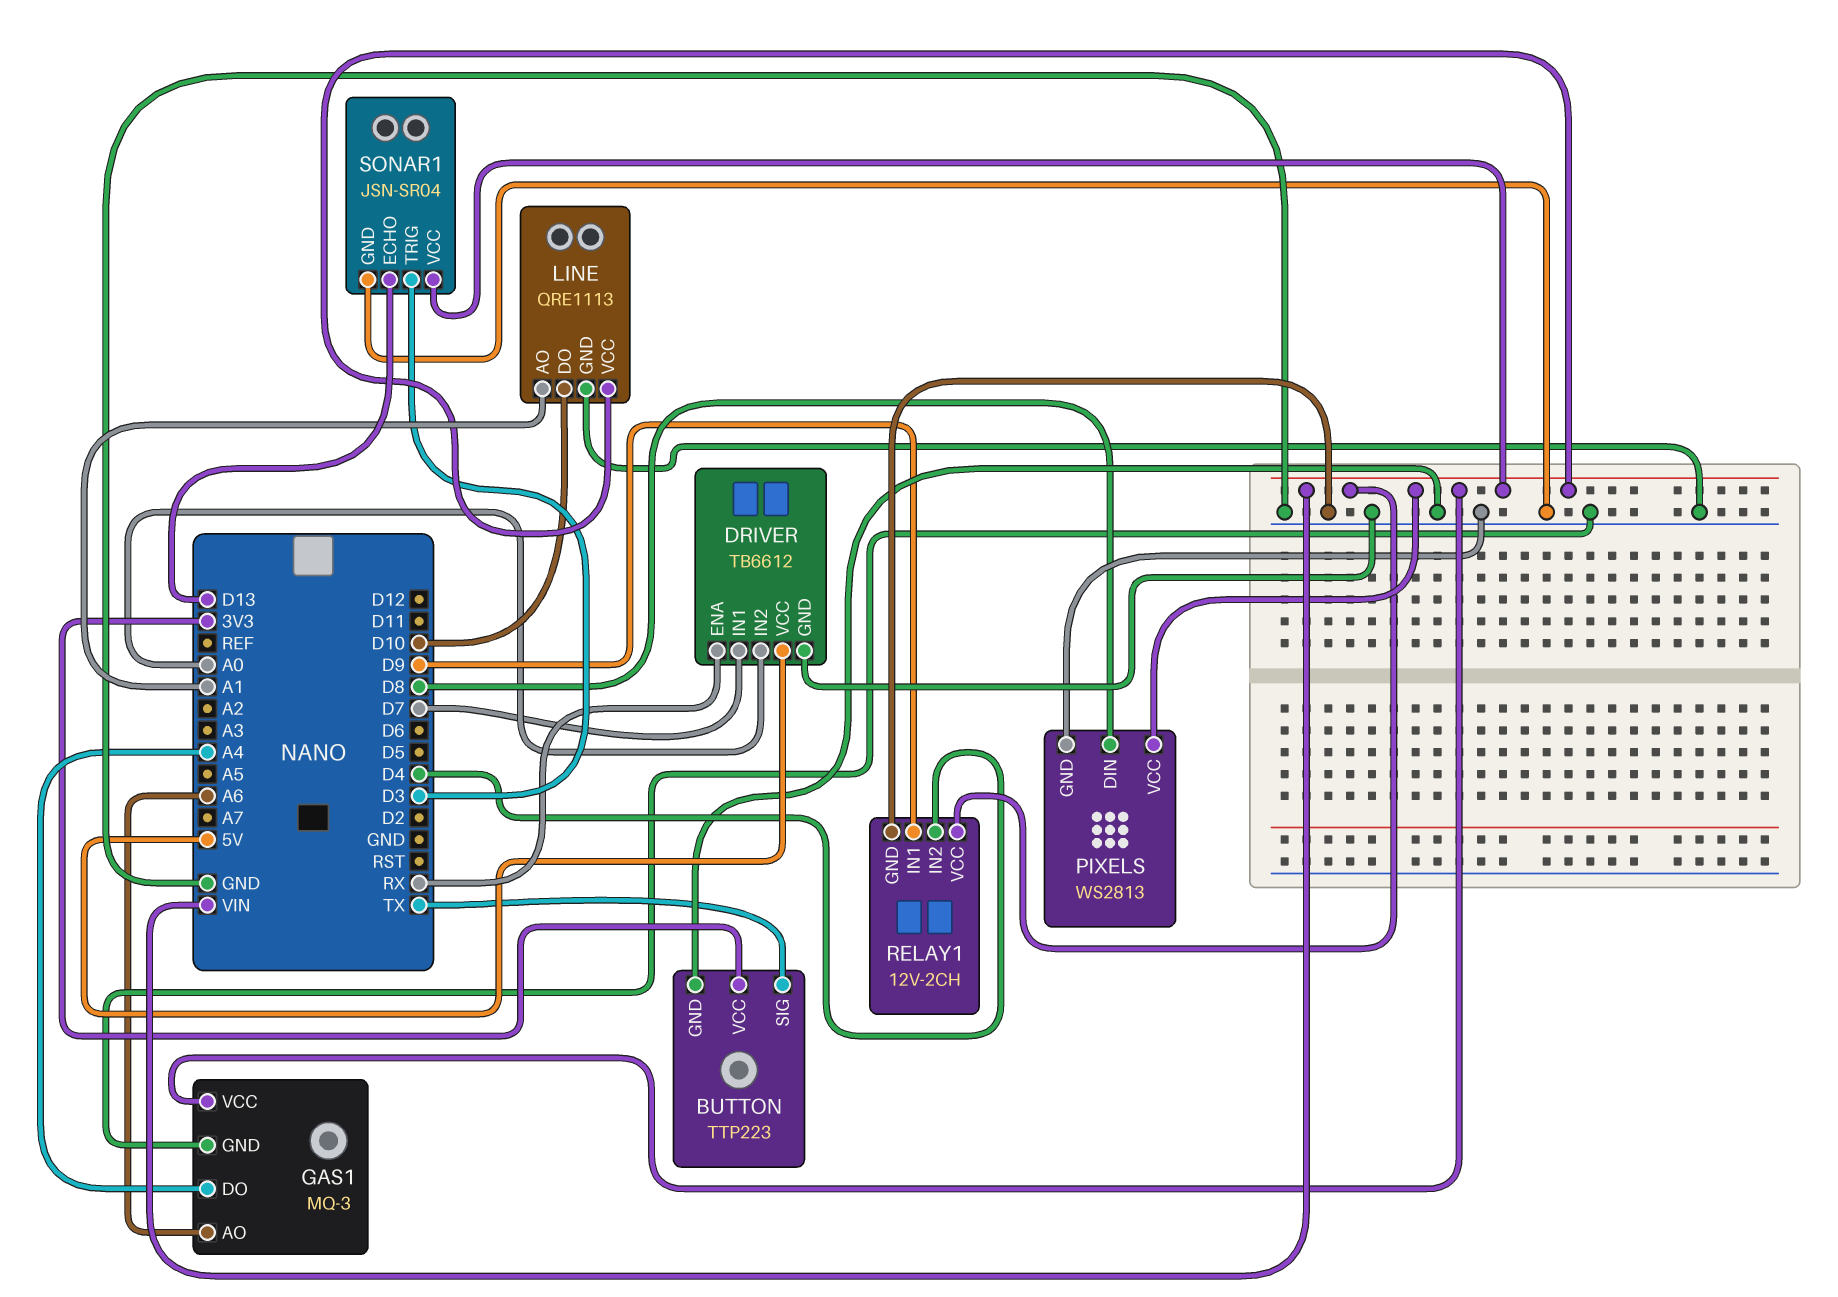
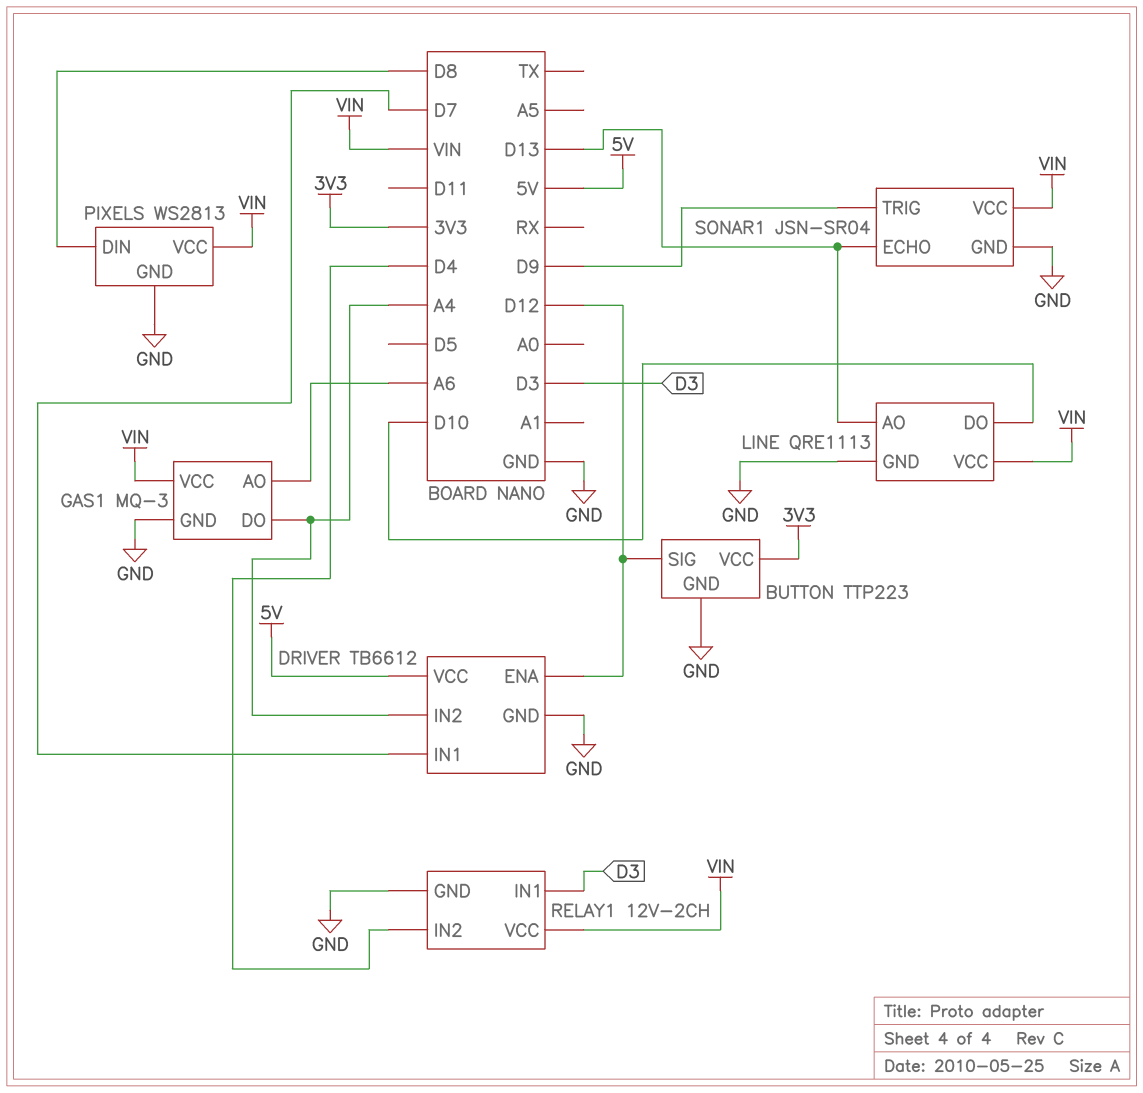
BUTTON pin SIG: TX -> D12
DRIVER pin ENA: RX -> D12
DRIVER pin IN2: A0 -> A4
LINE pin AO: A1 -> D13
RELAY1 pin IN1: D9 -> D3
SONAR1 pin TRIG: D3 -> D9

